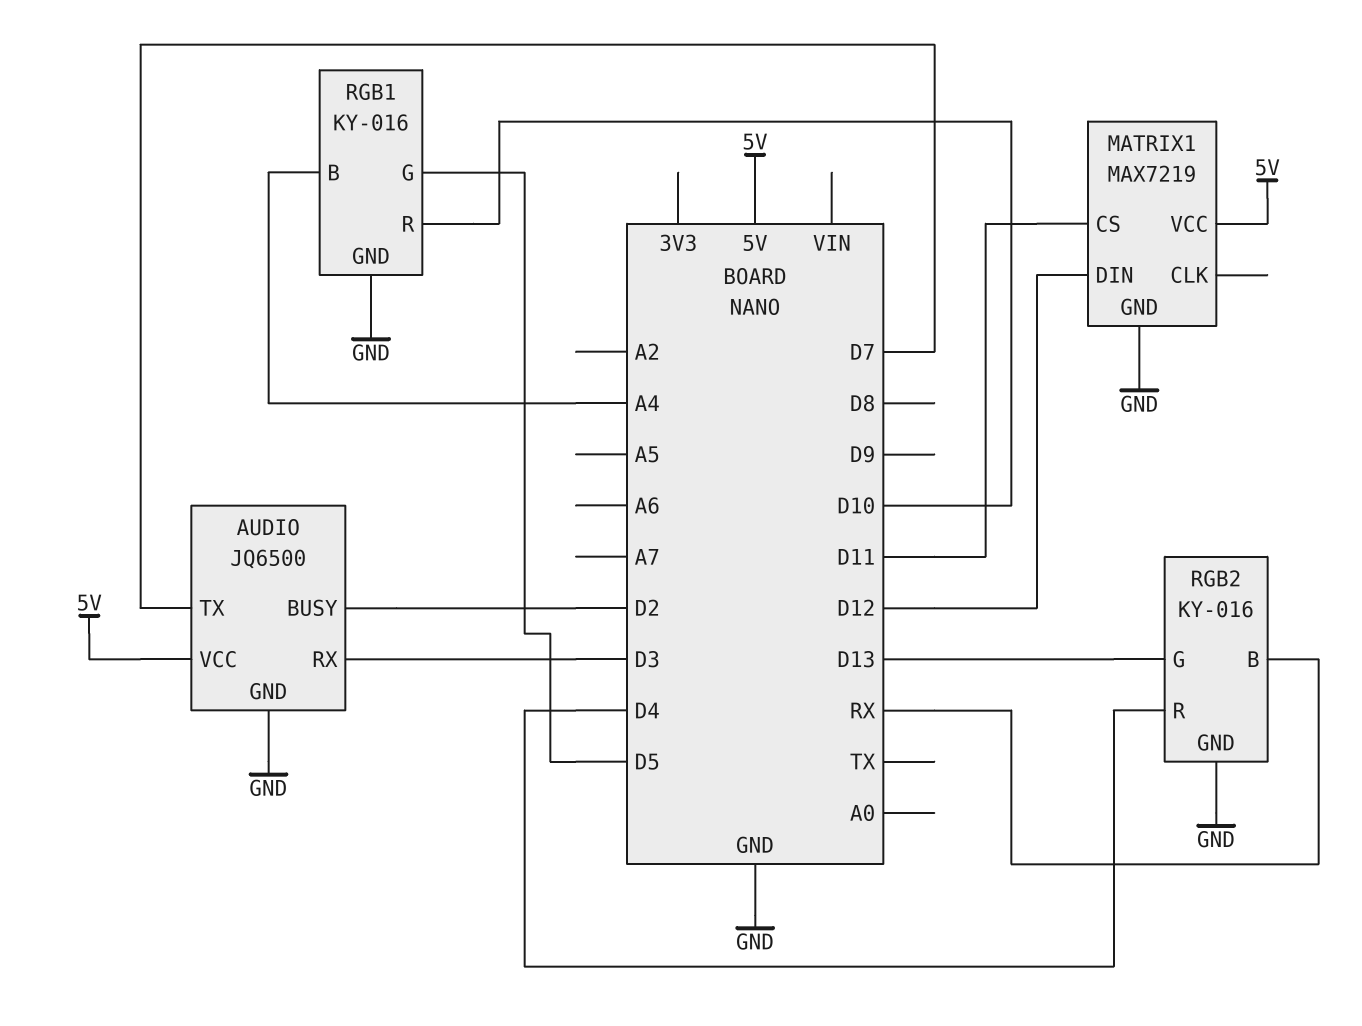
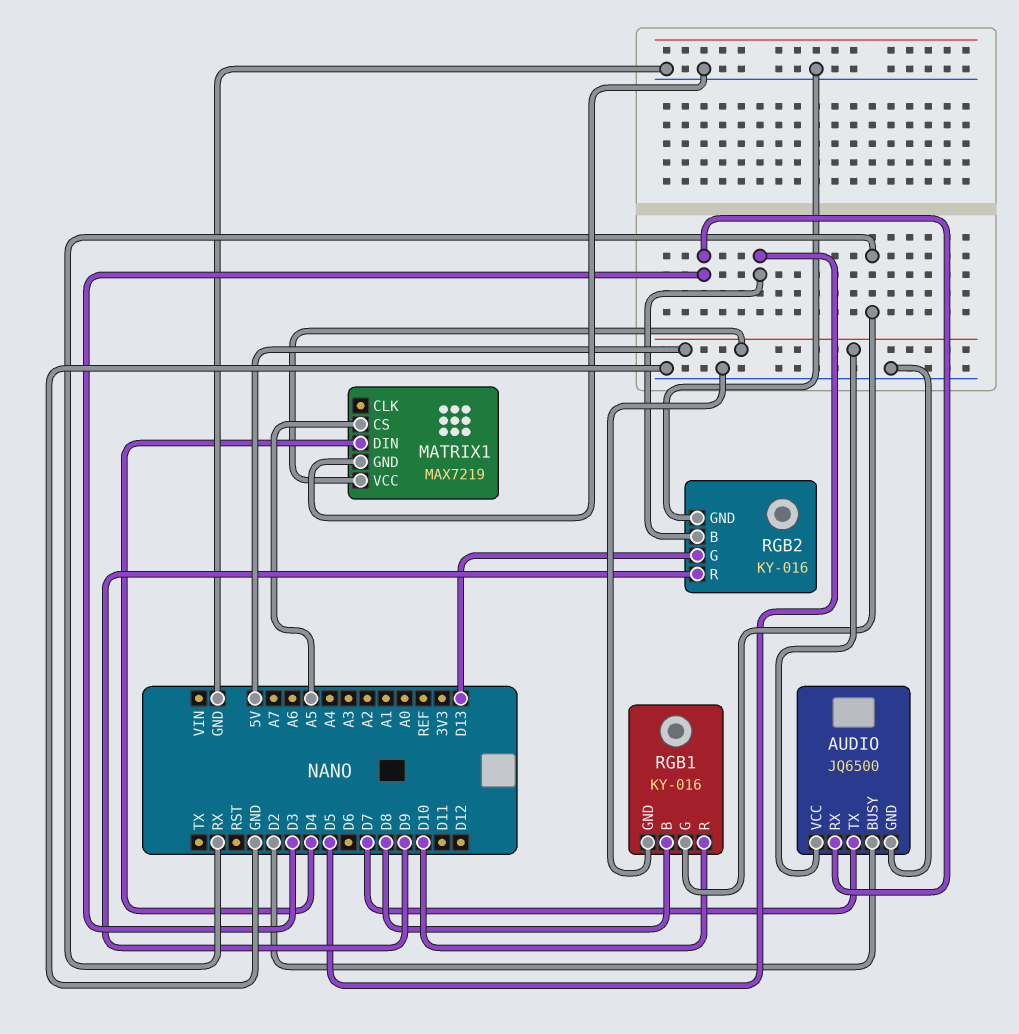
MATRIX1 pin CS: D11 -> A5
MATRIX1 pin DIN: D12 -> D4
RGB1 pin B: A4 -> D8
RGB1 pin G: D5 -> RX
RGB2 pin B: RX -> D5
RGB2 pin R: D4 -> D9

